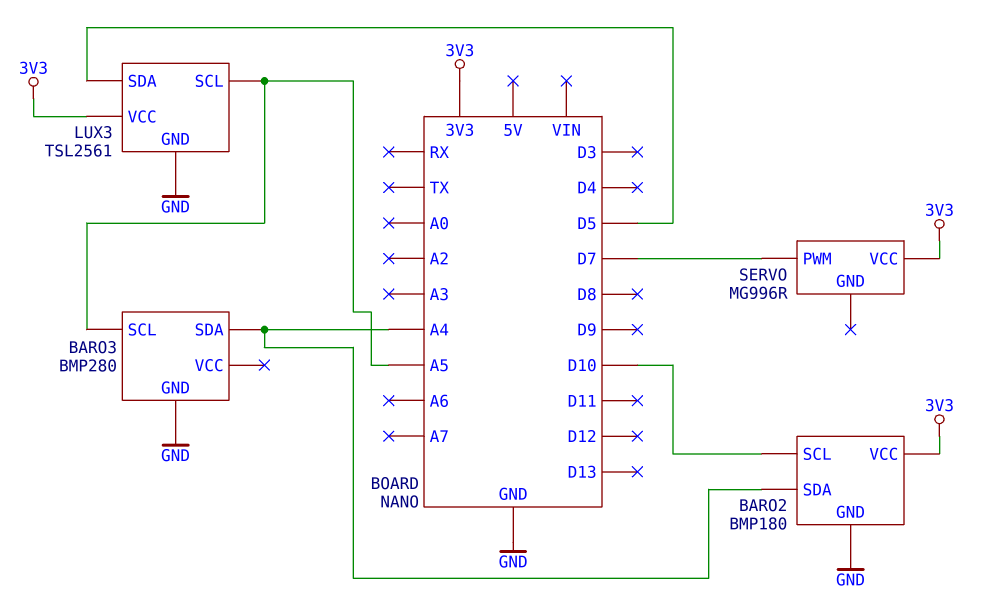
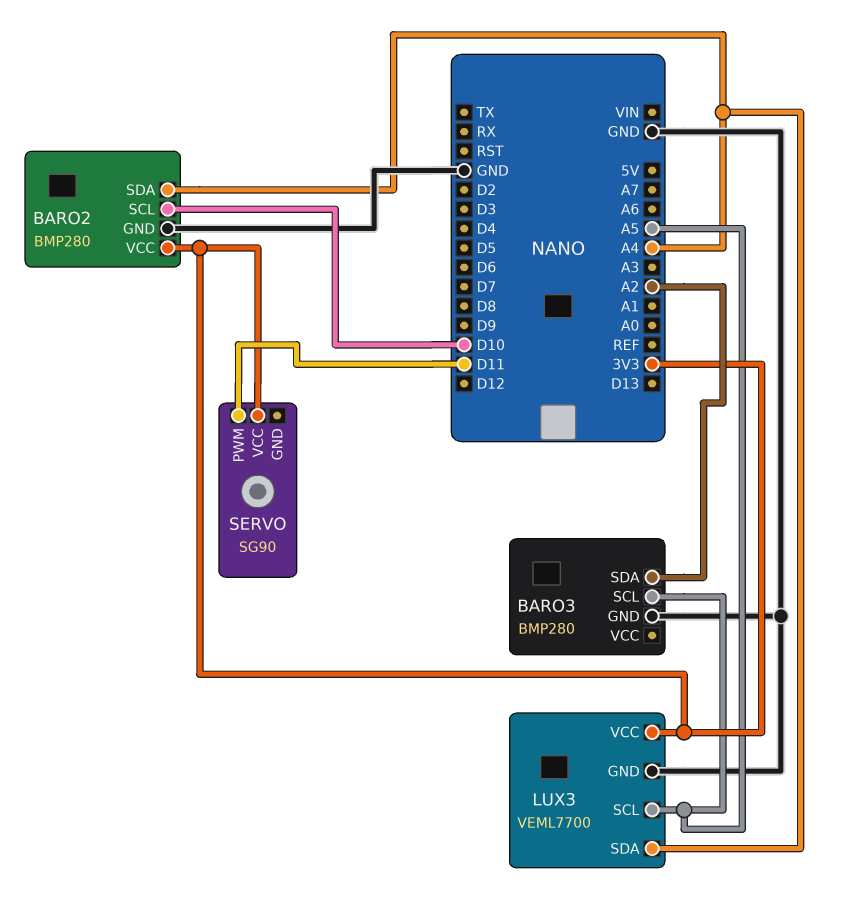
BARO2: BMP180 -> BMP280
BARO3 pin SDA: A4 -> A2
LUX3: TSL2561 -> VEML7700
LUX3 pin SDA: D5 -> A4
SERVO: MG996R -> SG90
SERVO pin PWM: D7 -> D11

